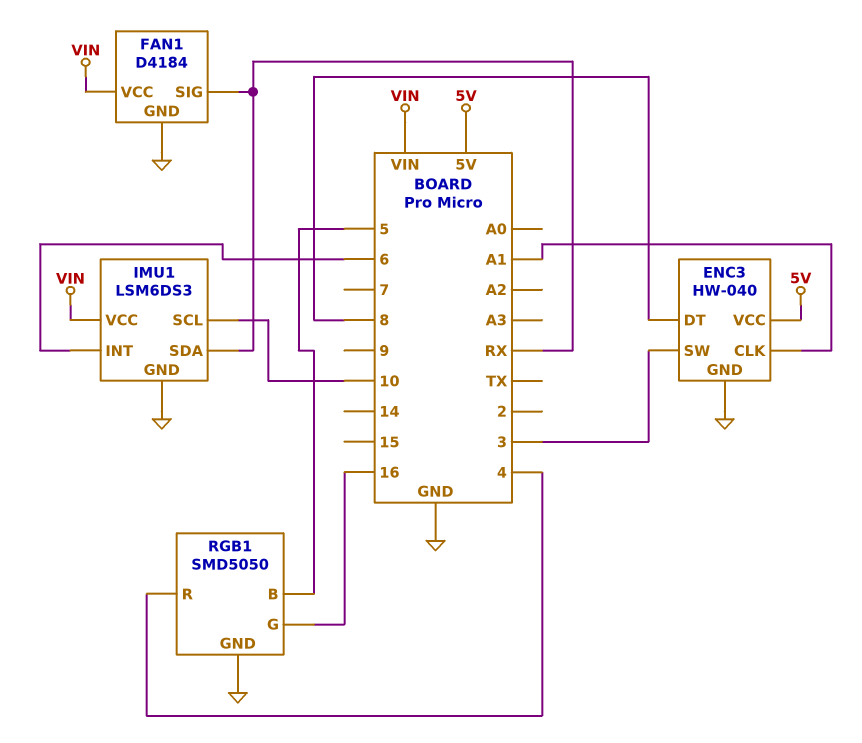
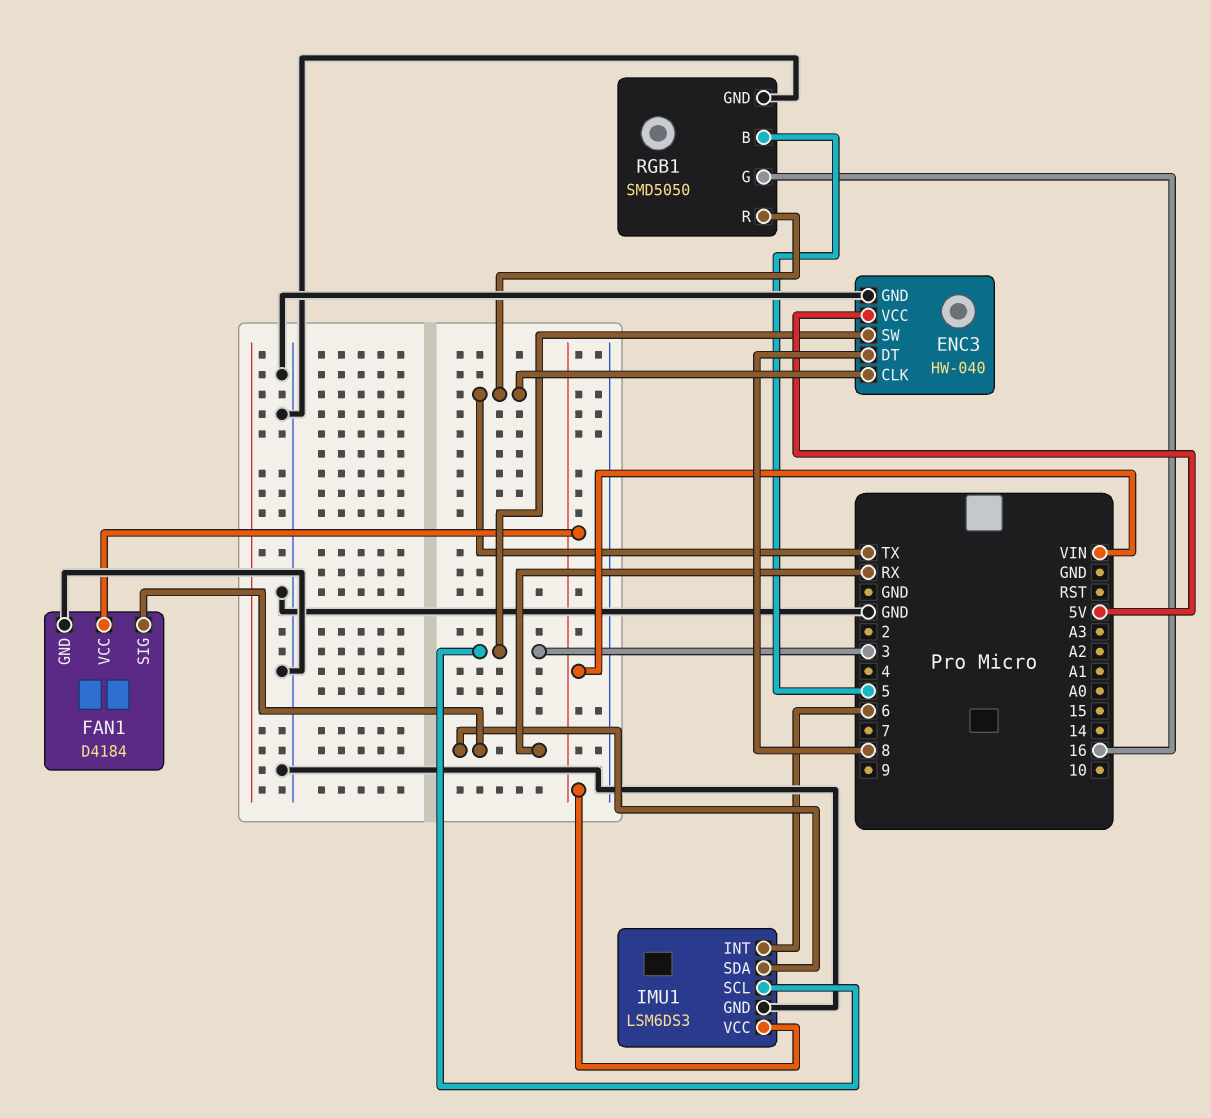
ENC3 pin CLK: A1 -> TX
IMU1 pin SCL: 10 -> 3
RGB1 pin R: 4 -> TX

